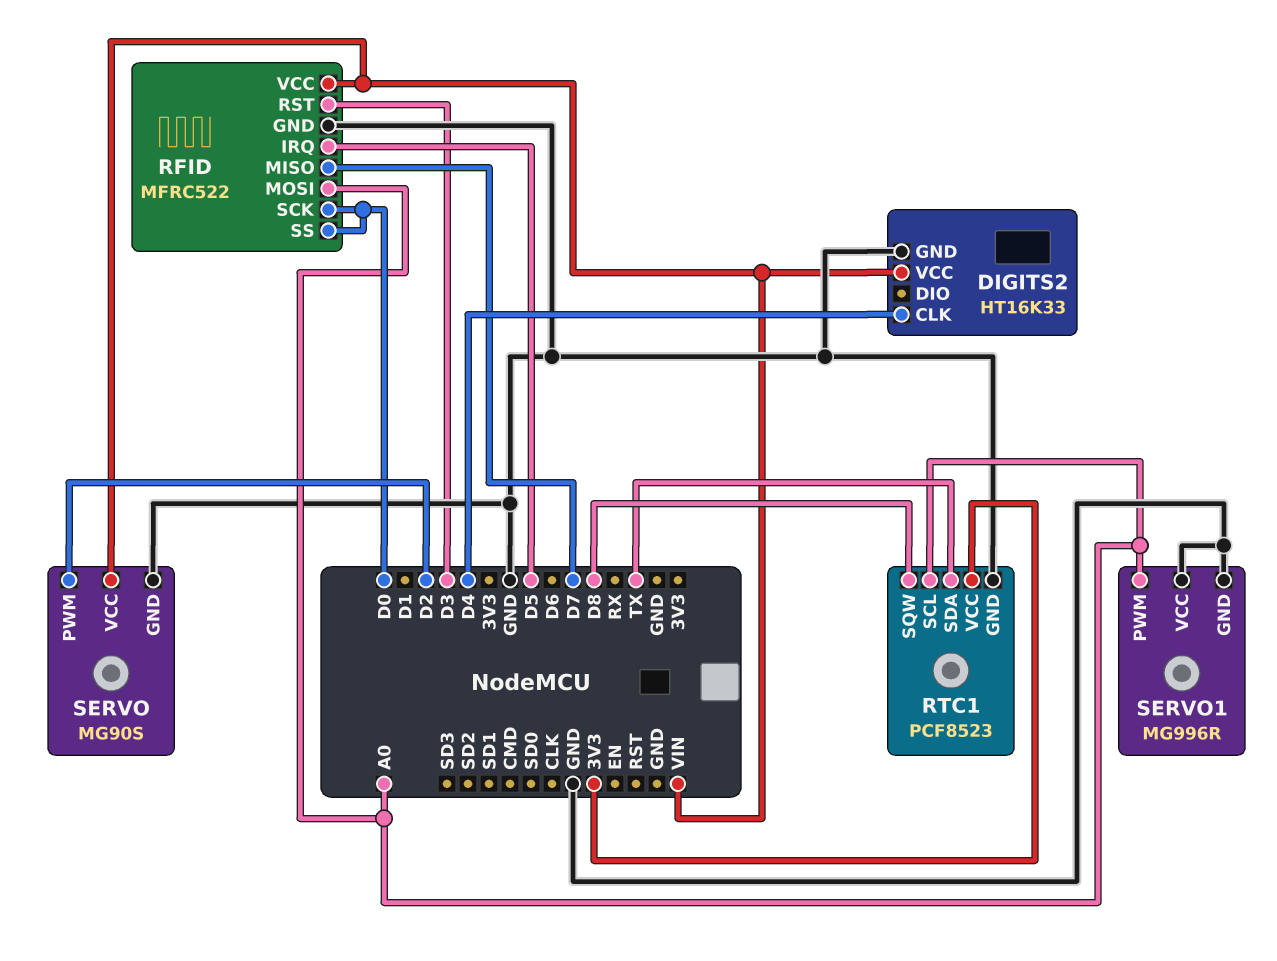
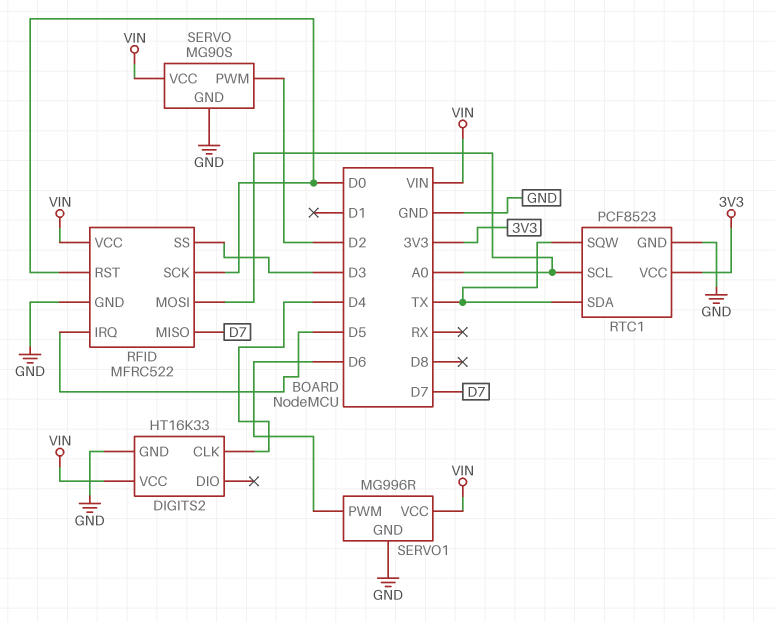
RFID pin RST: D3 -> D0
RFID pin SS: D0 -> D3
RTC1 pin SQW: D8 -> TX
SERVO1 pin PWM: A0 -> D6
SERVO1 pin VCC: GND -> VIN

